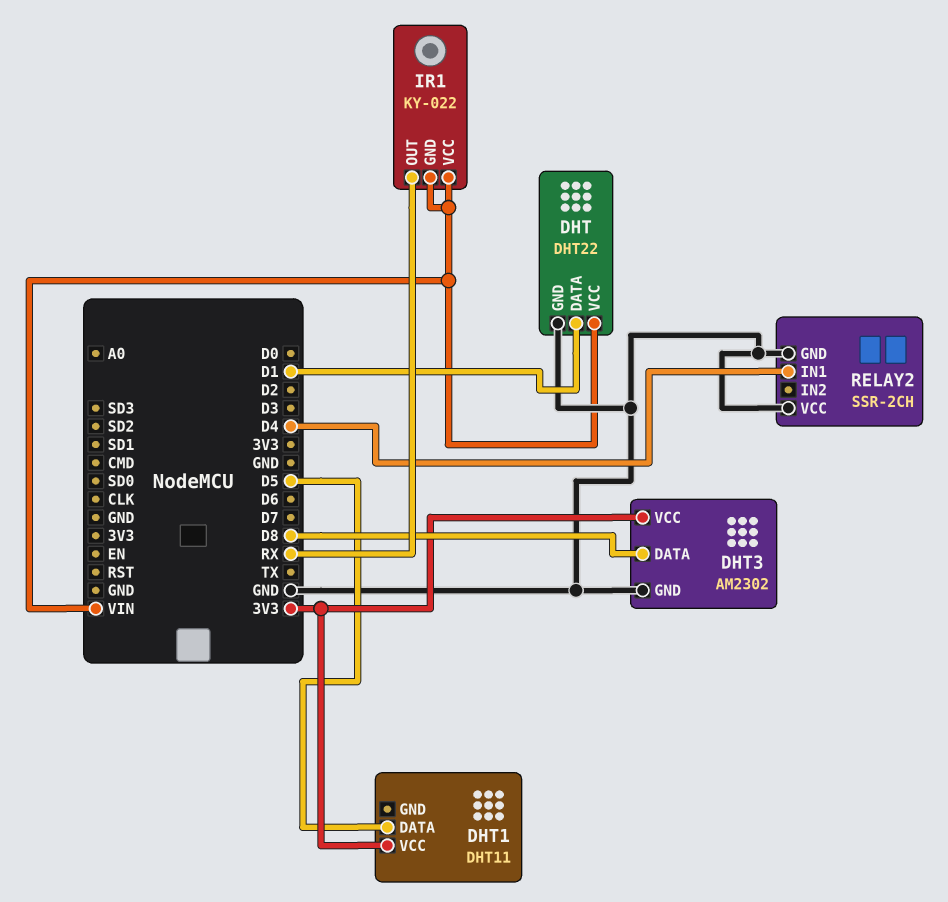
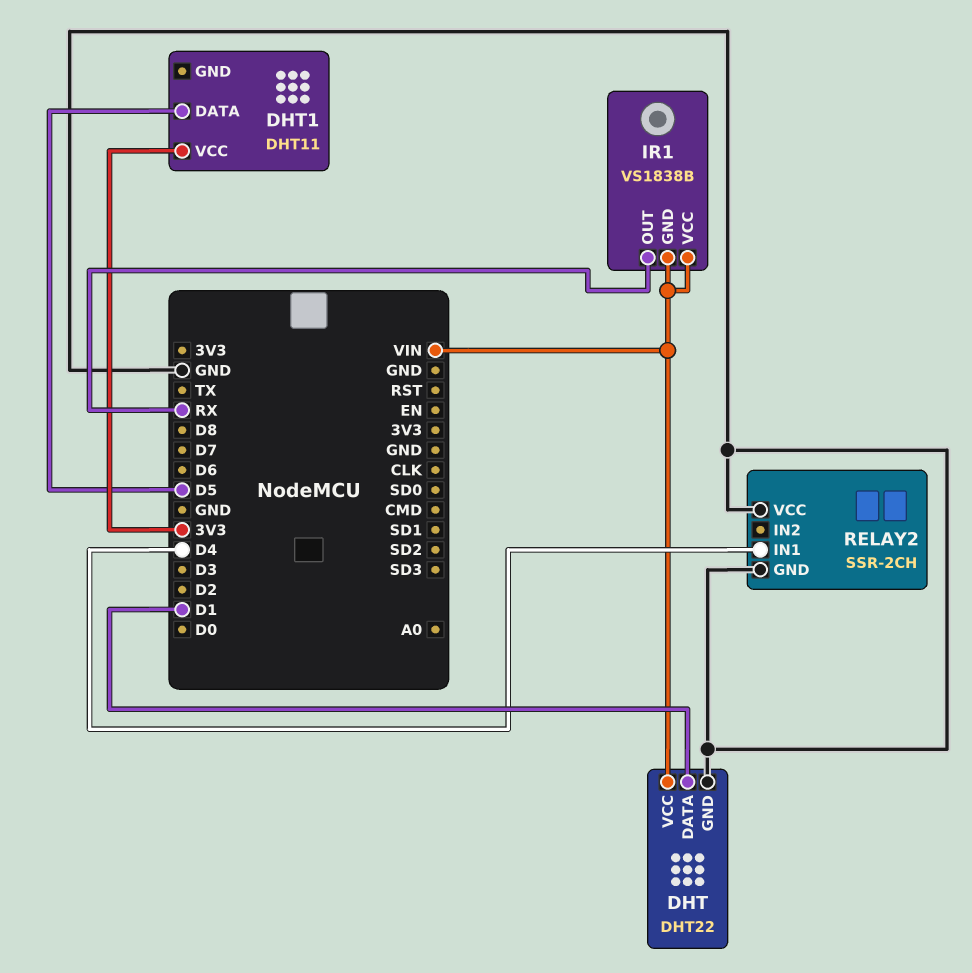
DHT3: AM2302 -> none
DHT3 pin DATA: D8 -> none
DHT3 pin GND: GND -> none
DHT3 pin VCC: 3V3 -> none
IR1: KY-022 -> VS1838B

